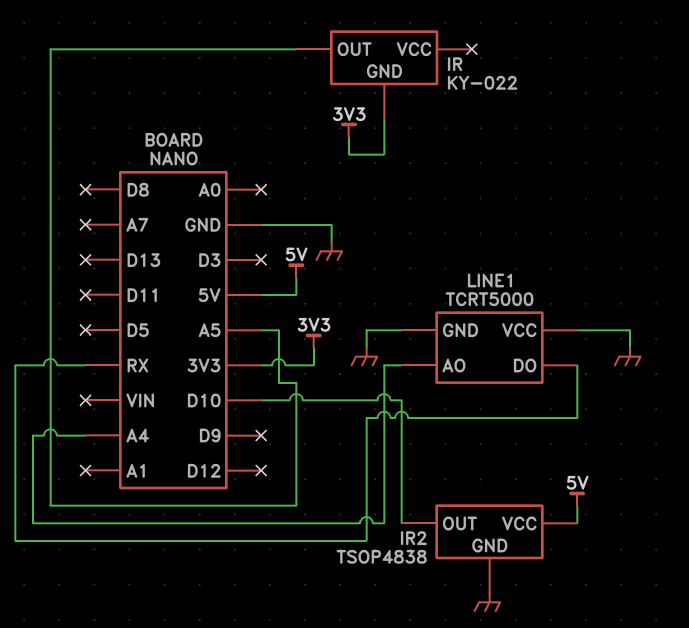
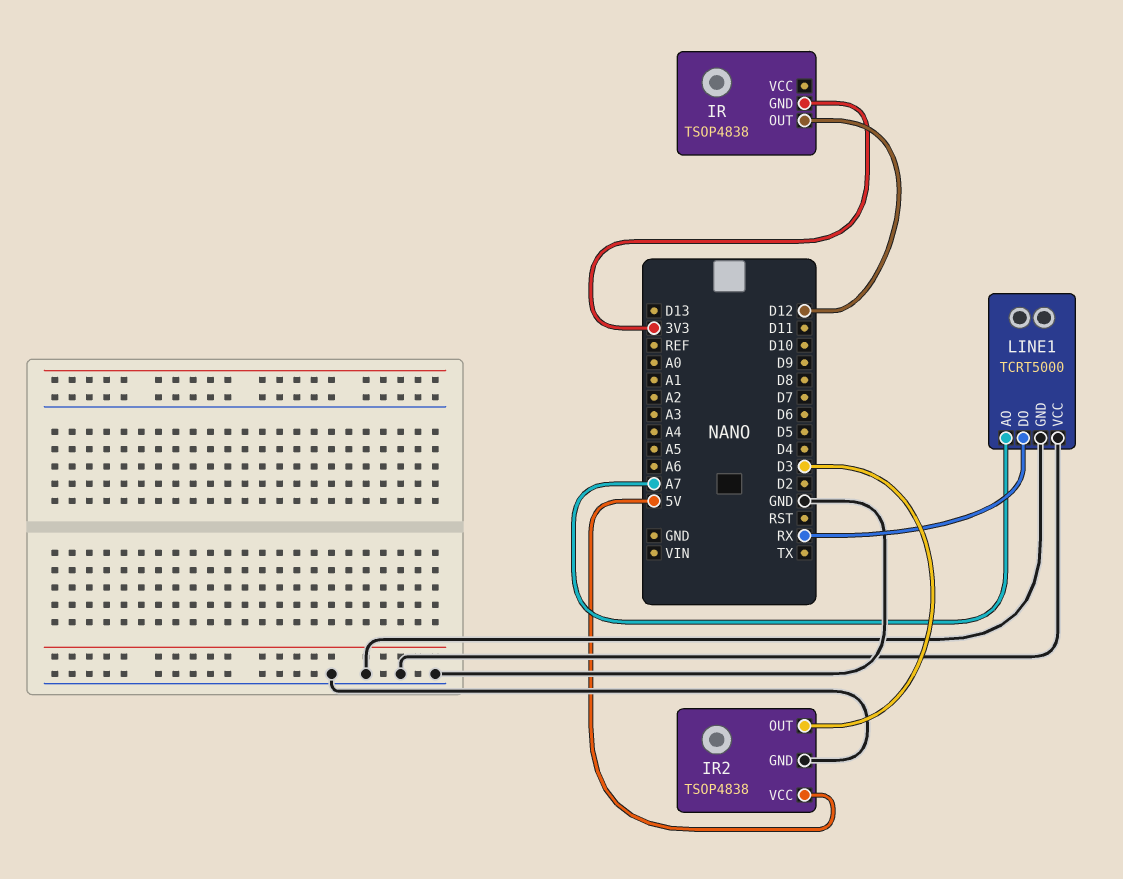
IR: KY-022 -> TSOP4838
IR pin OUT: A5 -> D12
IR2 pin OUT: D10 -> D3
LINE1 pin AO: A4 -> A7

